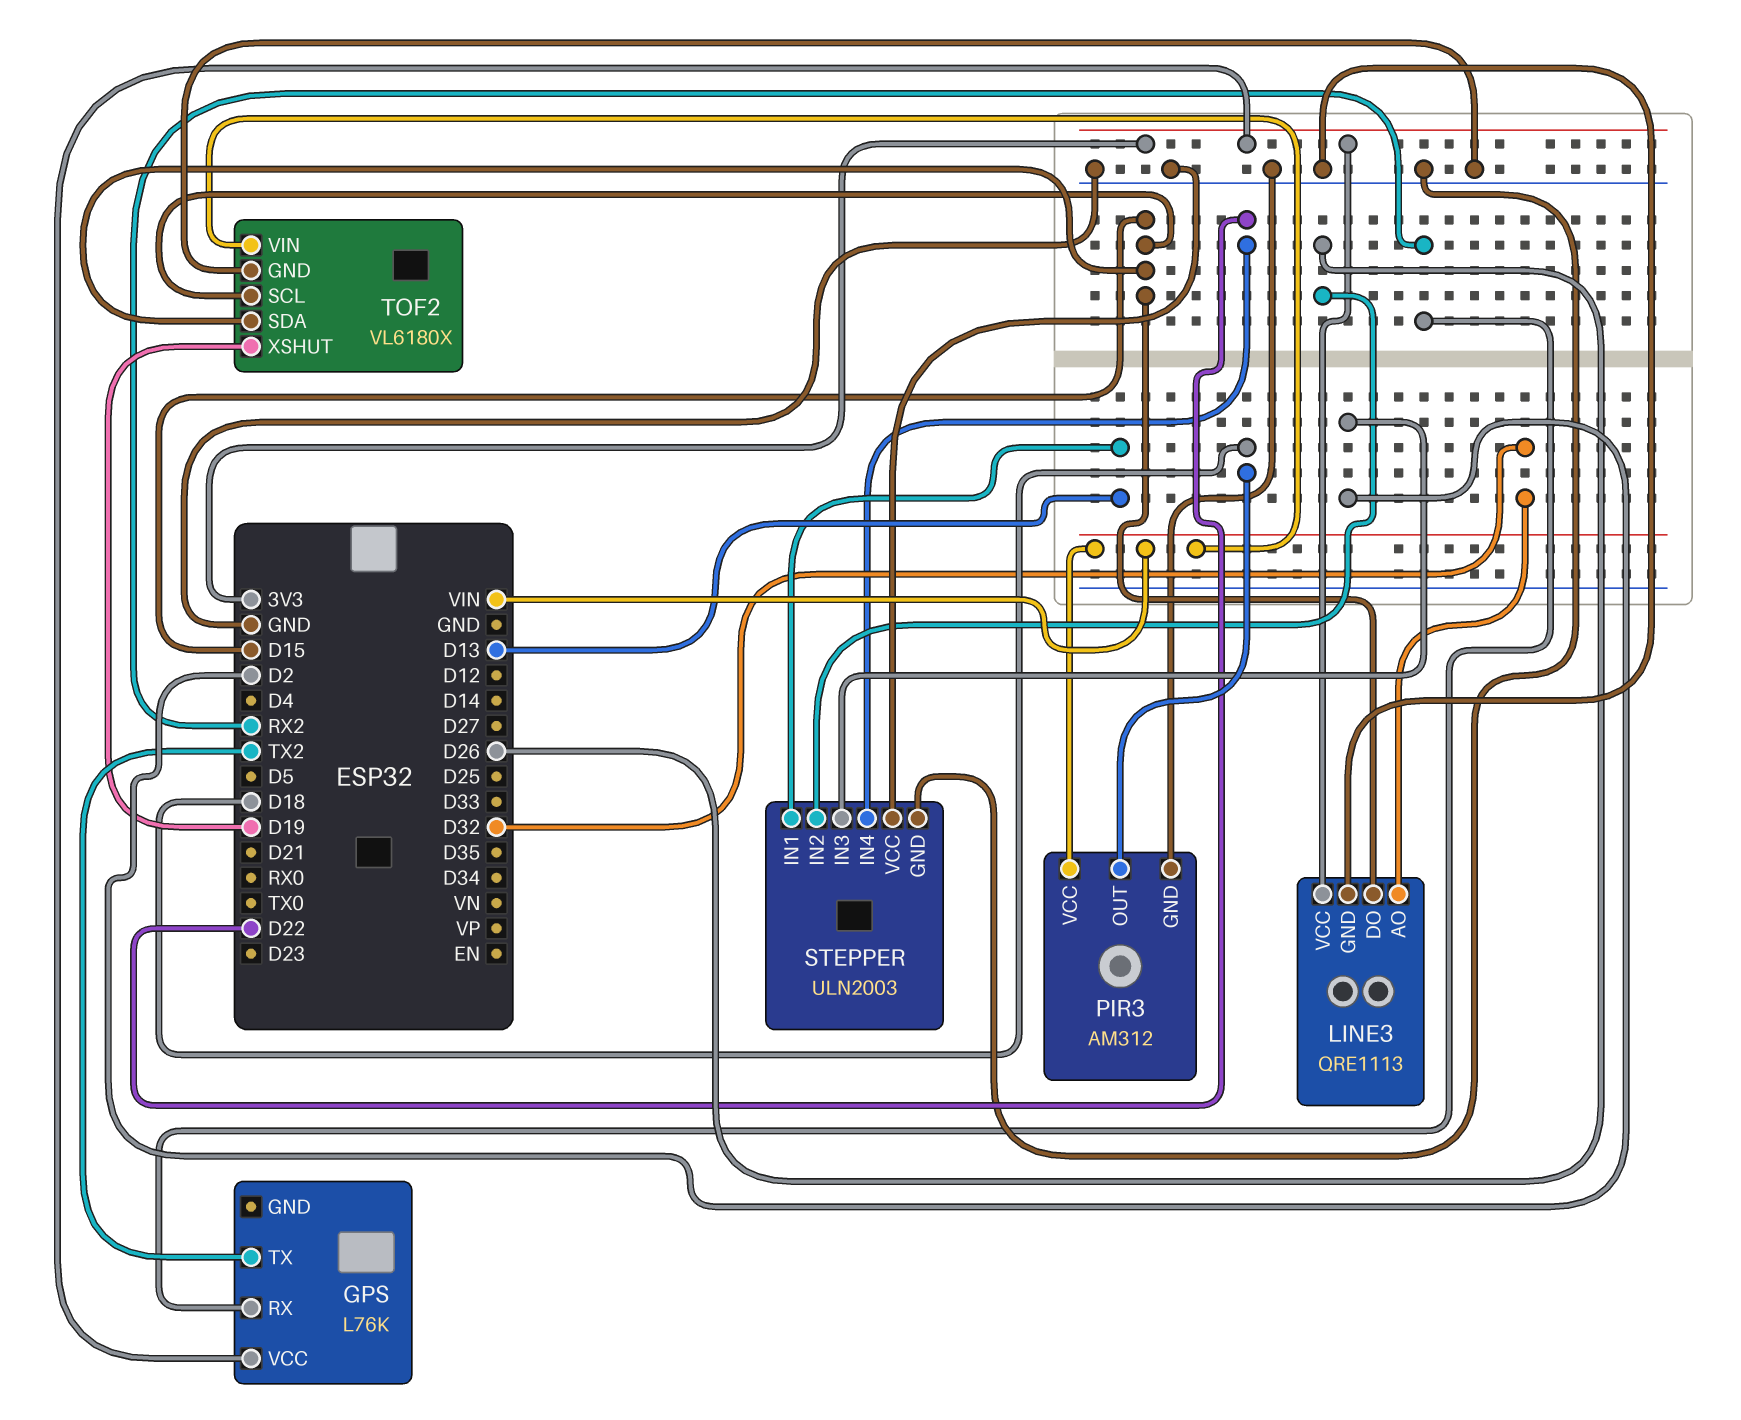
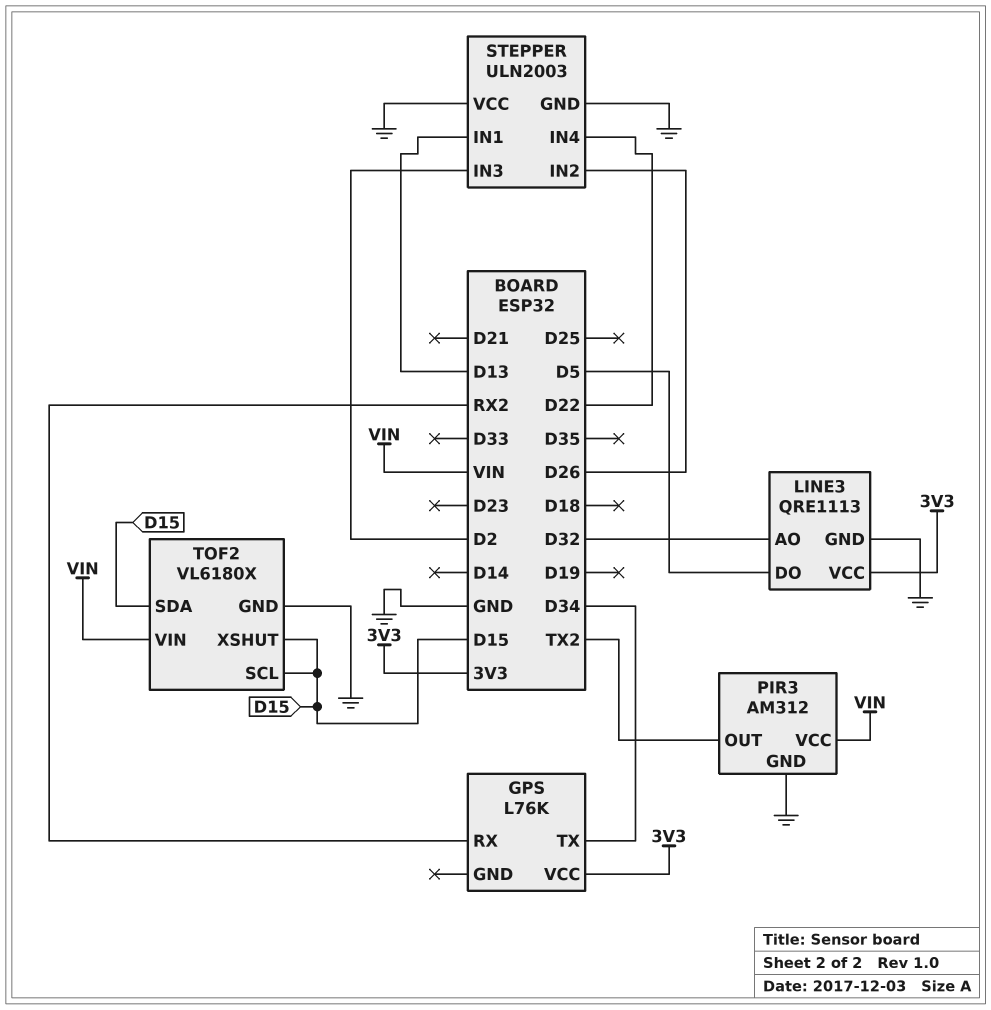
GPS pin TX: TX2 -> D34
LINE3 pin DO: D15 -> D5
PIR3 pin OUT: D18 -> TX2
TOF2 pin XSHUT: D19 -> D15

